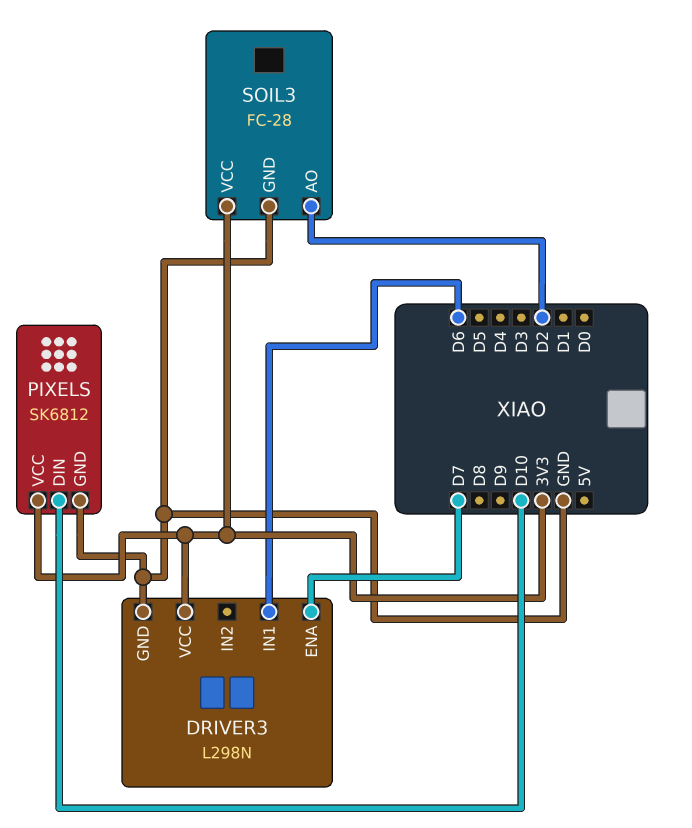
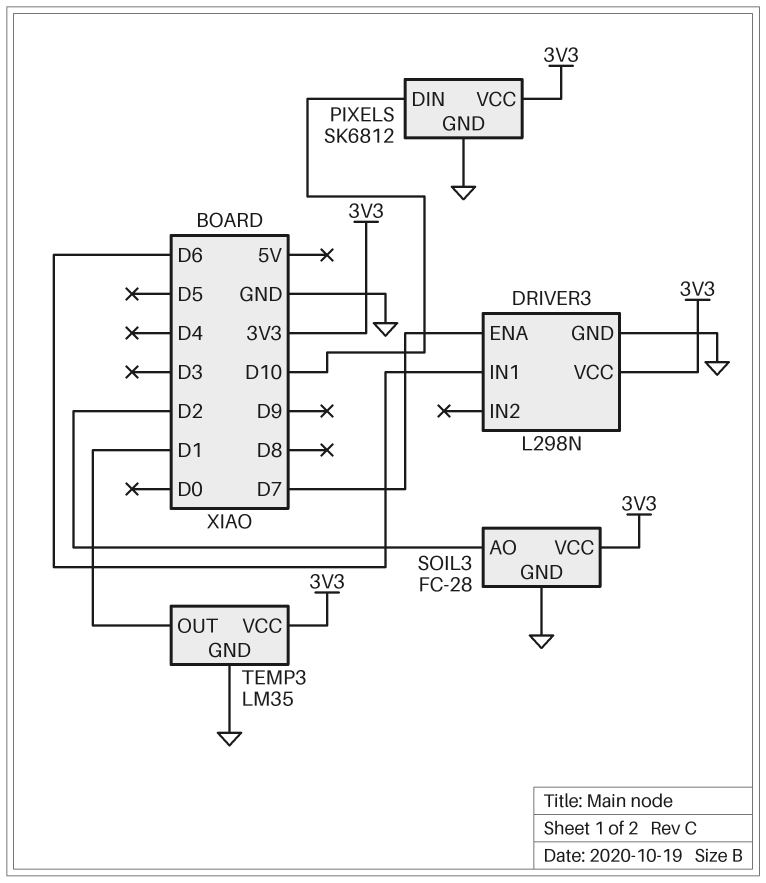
TEMP3: none -> LM35
TEMP3 pin GND: none -> GND
TEMP3 pin OUT: none -> D1
TEMP3 pin VCC: none -> 3V3

